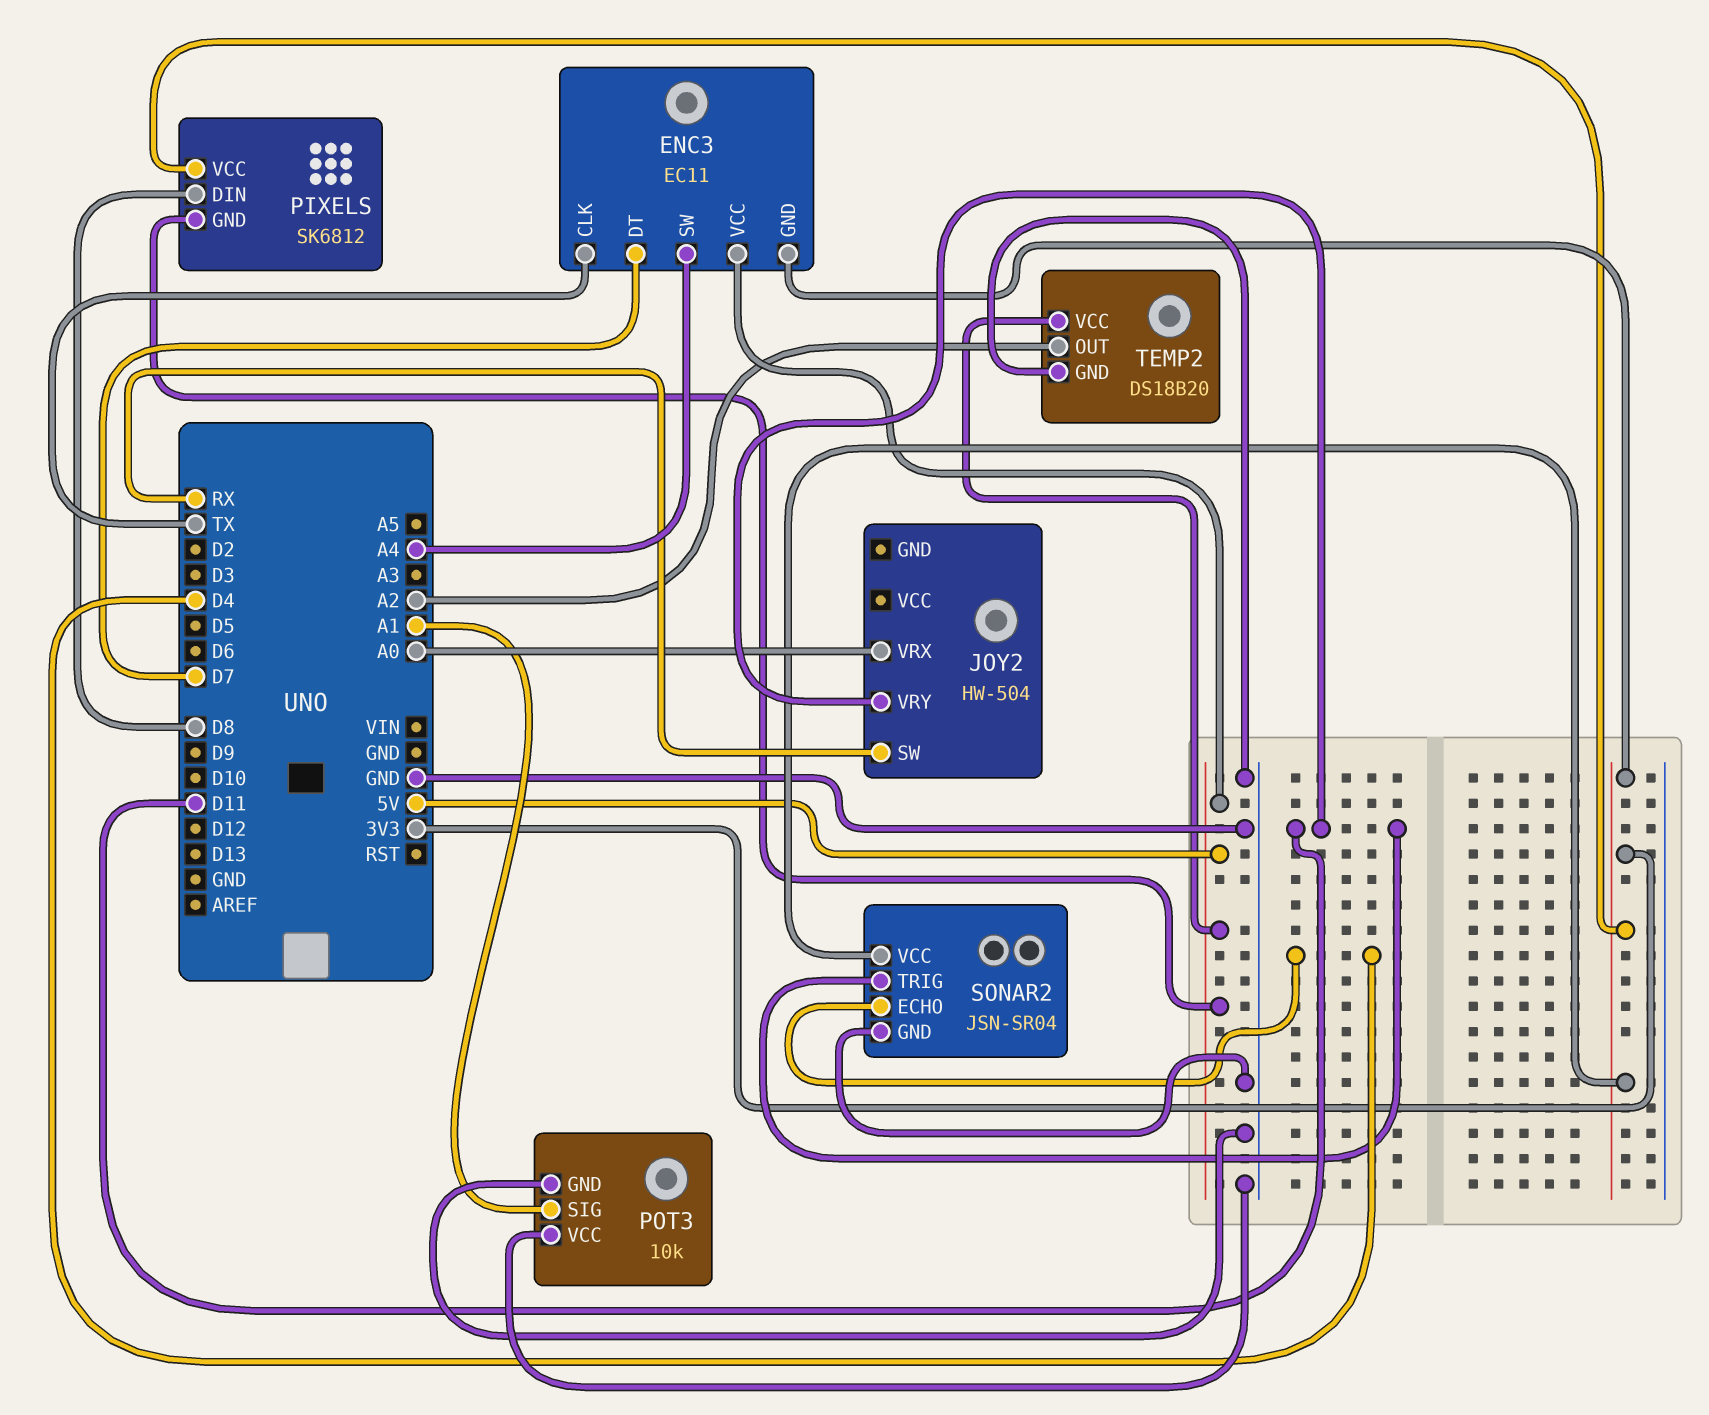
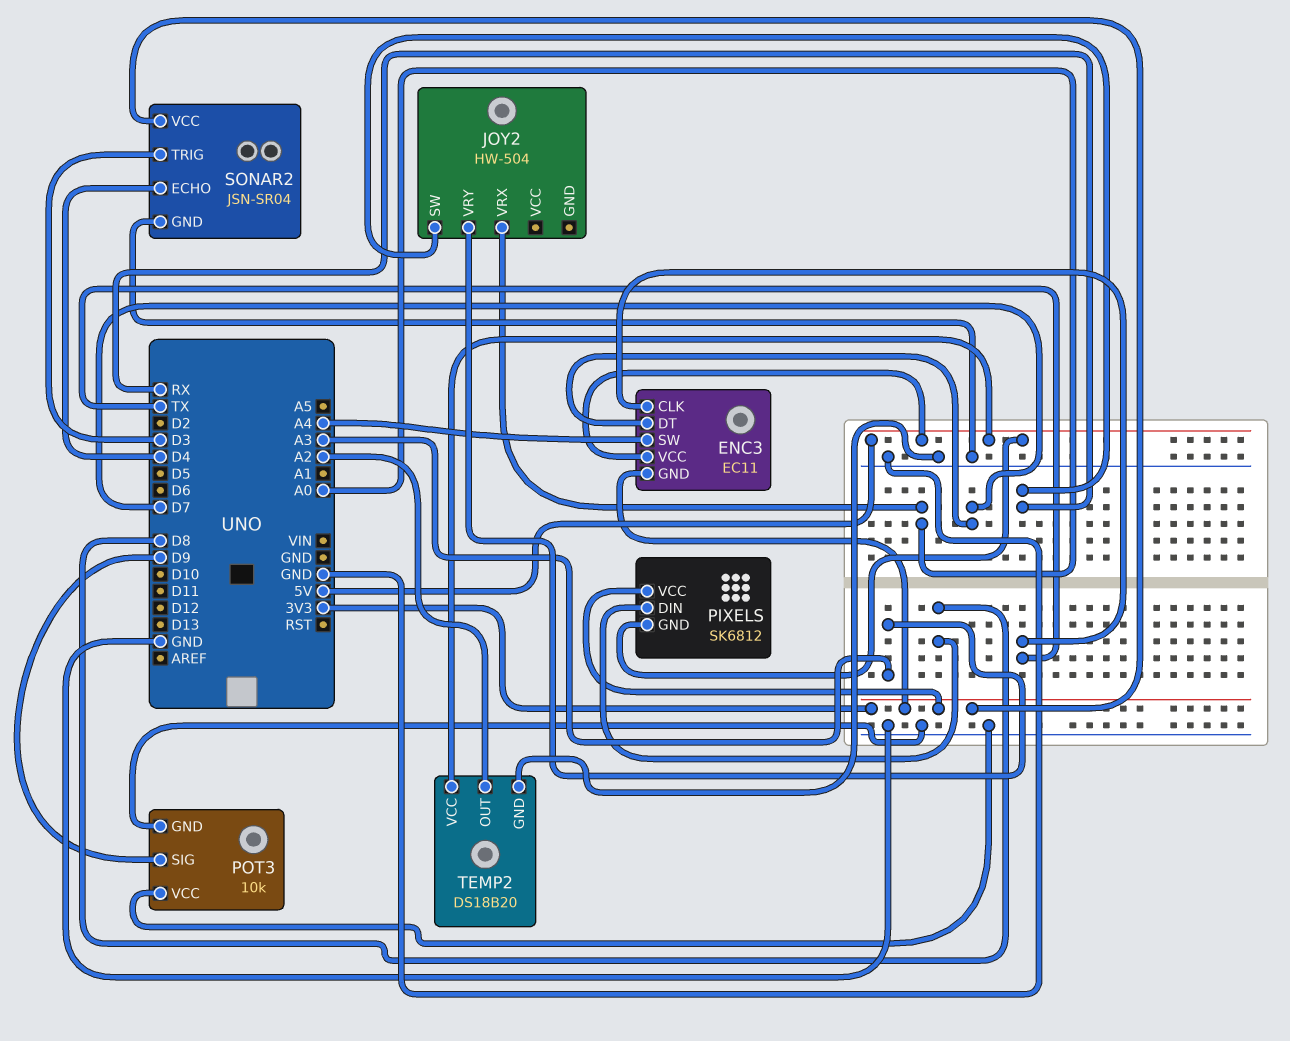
JOY2 pin VRY: D11 -> A3
POT3 pin SIG: A1 -> D9
SONAR2 pin TRIG: D11 -> D3

